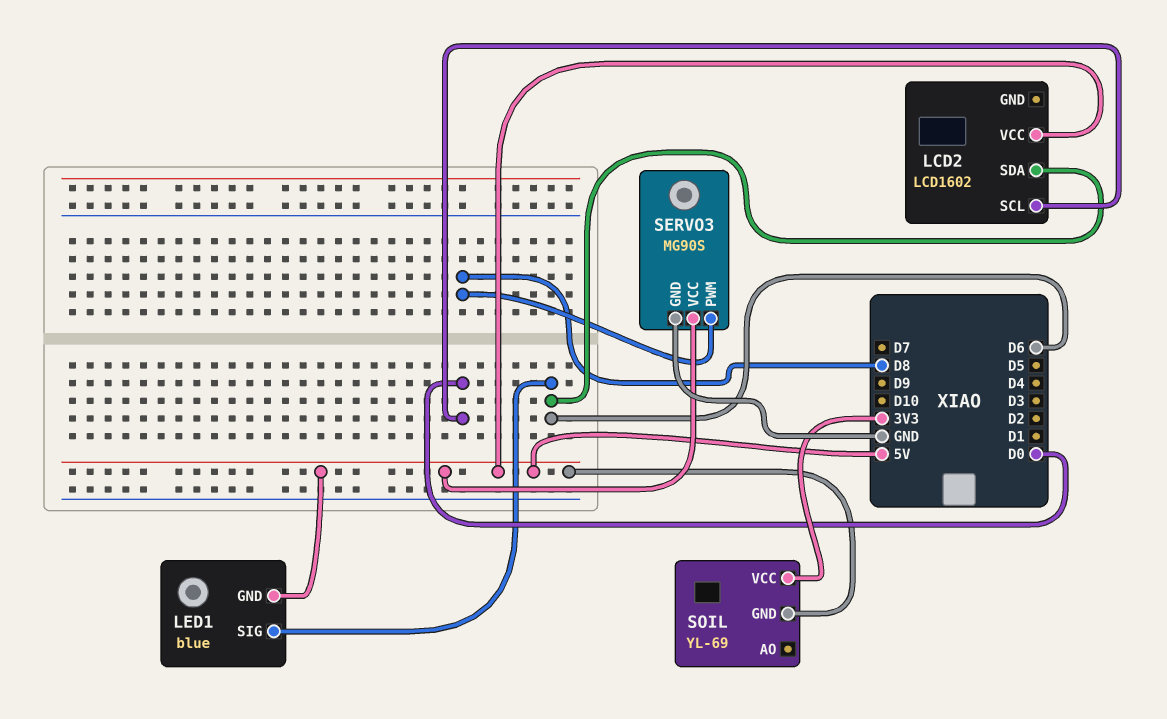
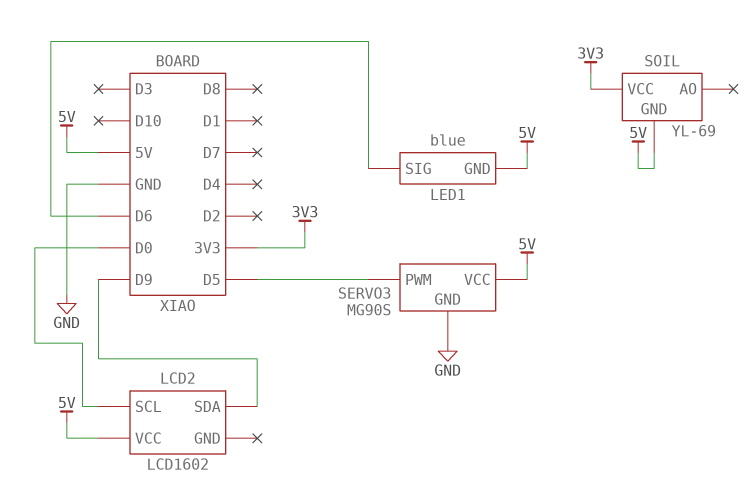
LCD2 pin SDA: D6 -> D9
SERVO3 pin PWM: D8 -> D5

